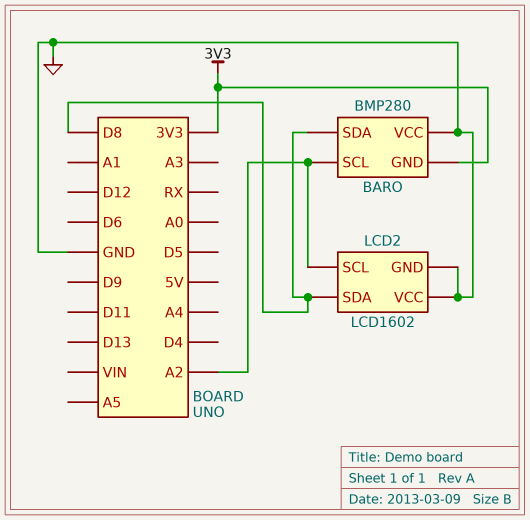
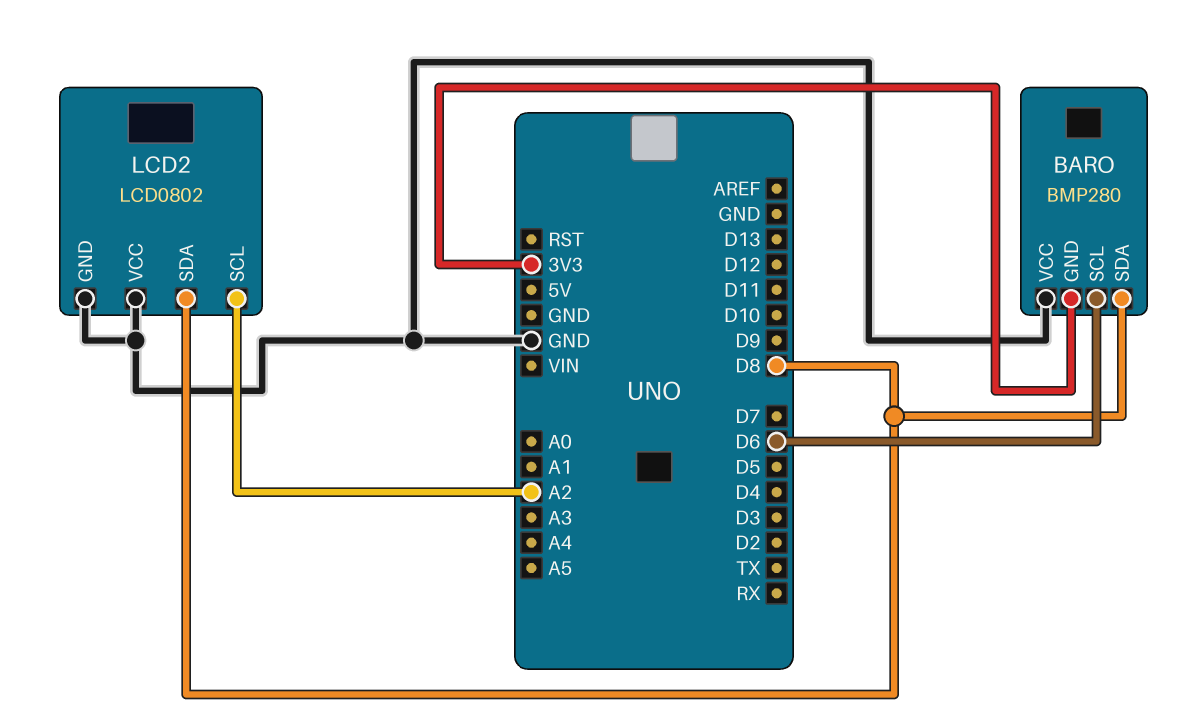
BARO pin SCL: A2 -> D6
LCD2: LCD1602 -> LCD0802

